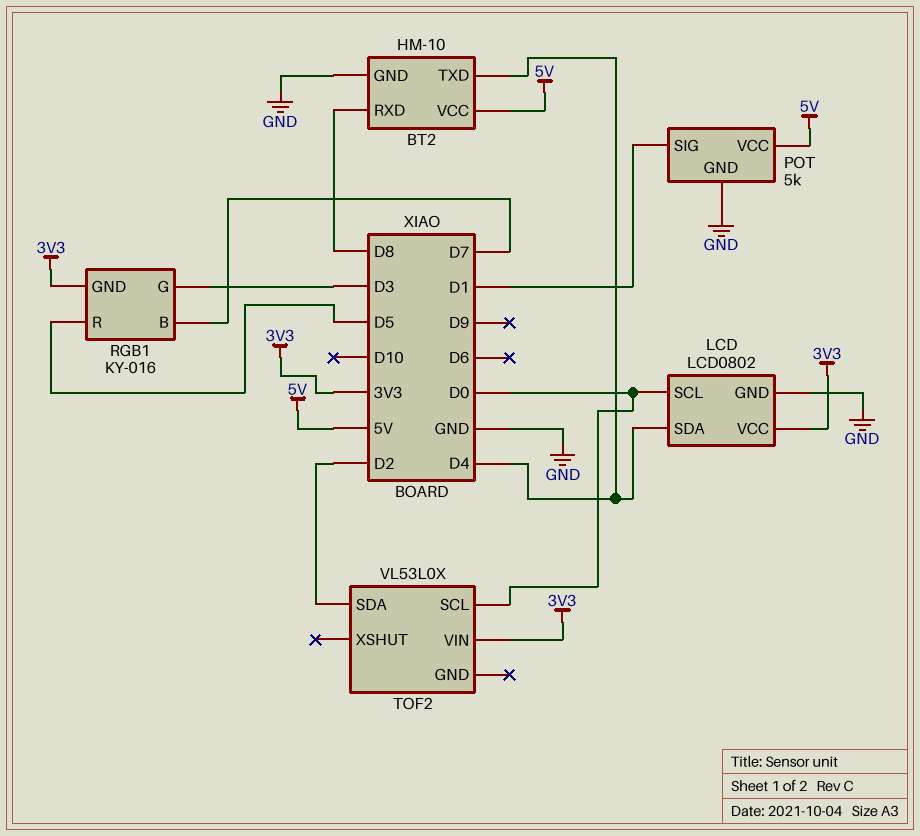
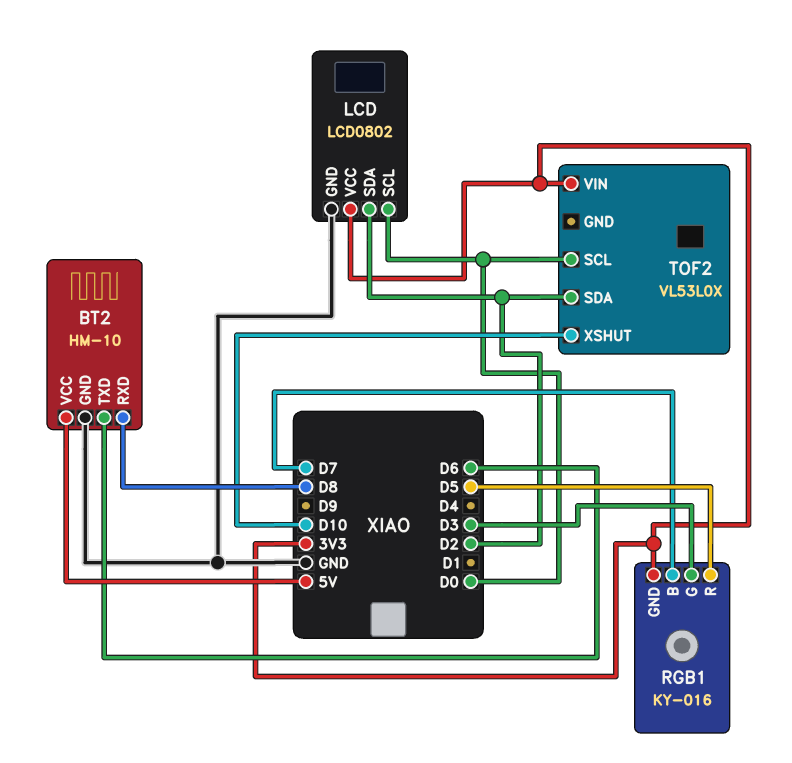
BT2 pin TXD: D4 -> D6
LCD pin SDA: D4 -> D2
POT: 5k -> none
POT pin GND: GND -> none
POT pin SIG: D1 -> none
POT pin VCC: 5V -> none
TOF2 pin XSHUT: none -> D10

